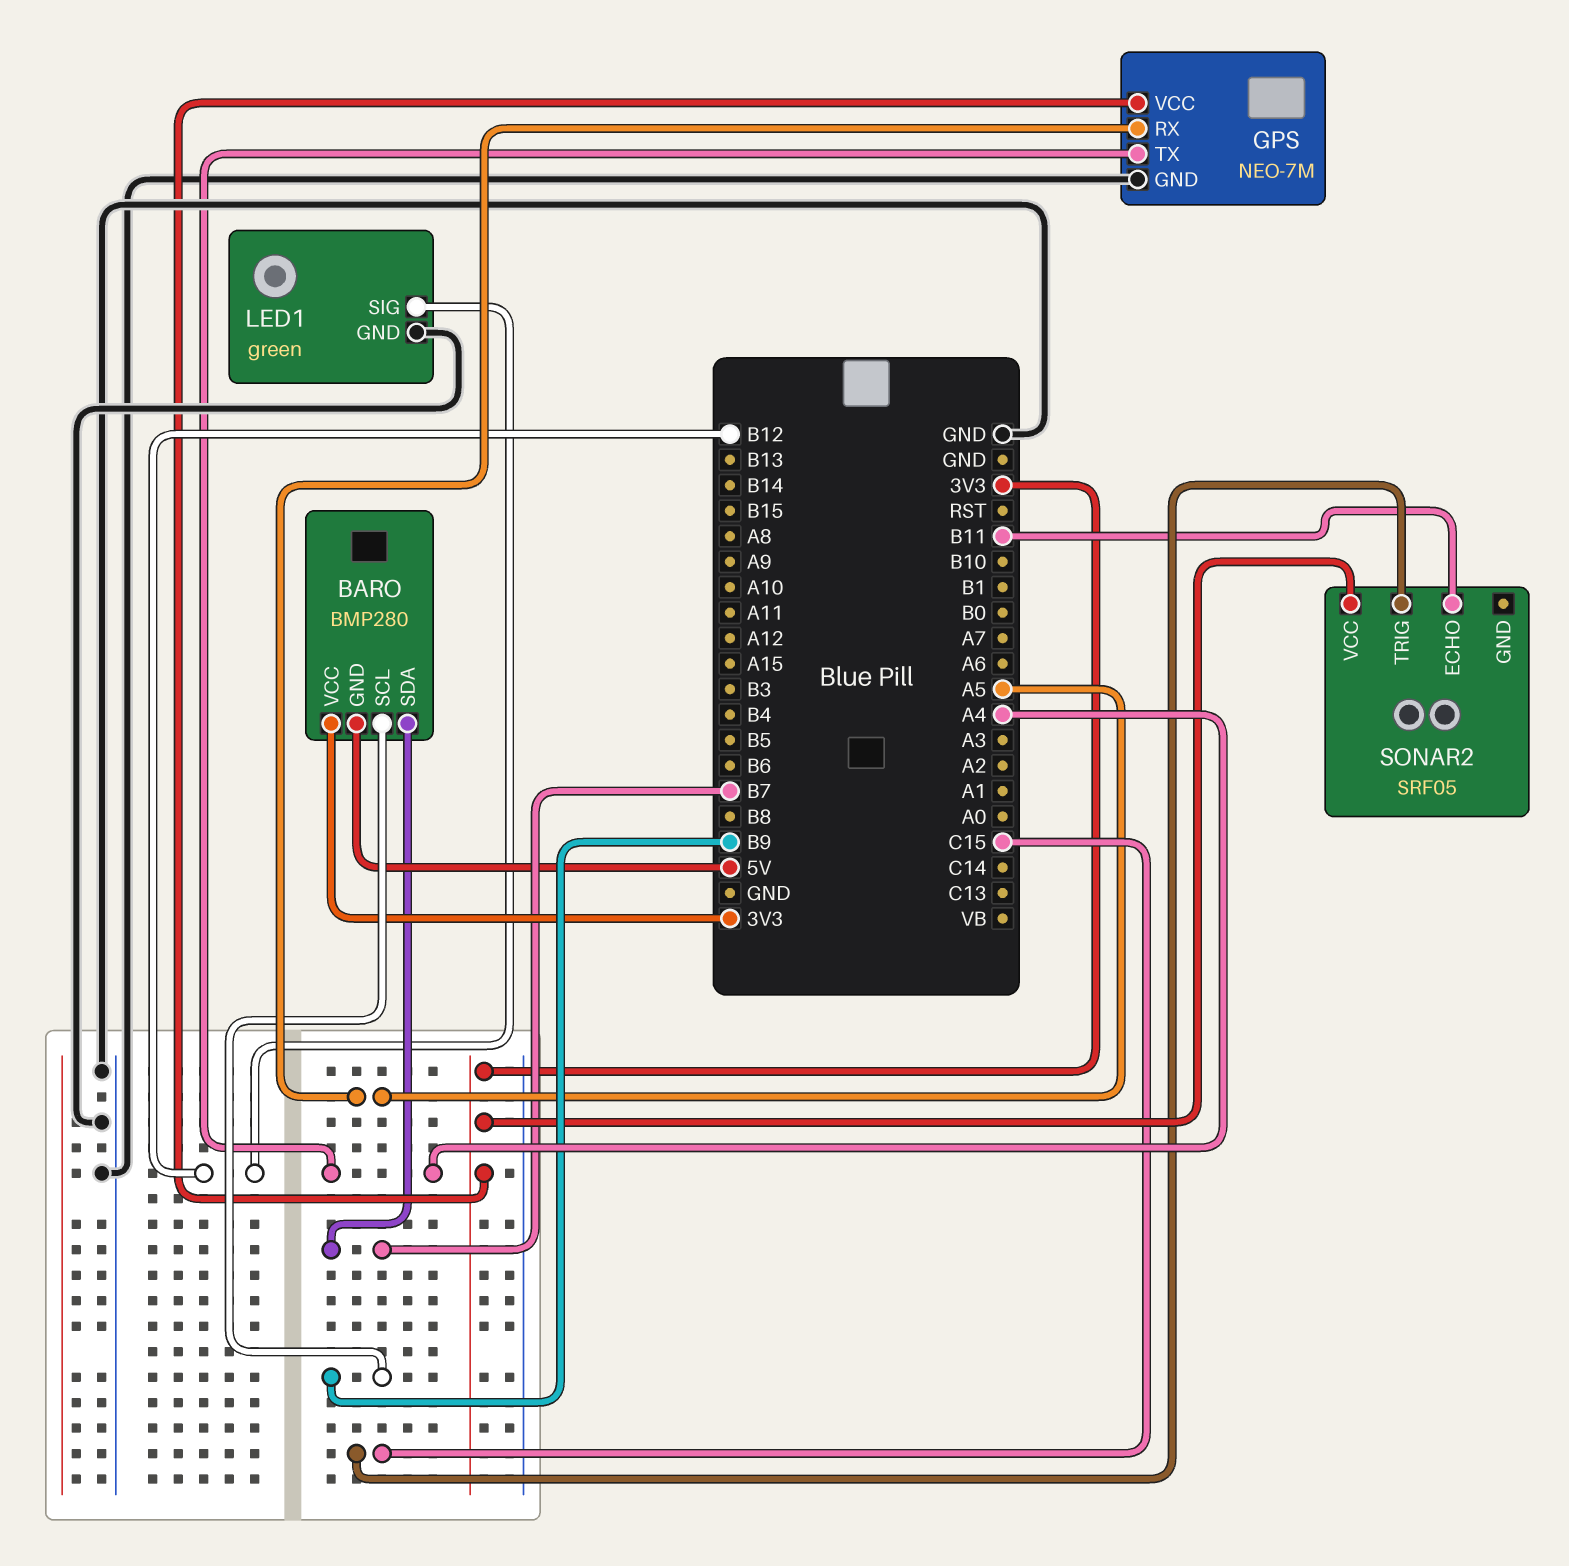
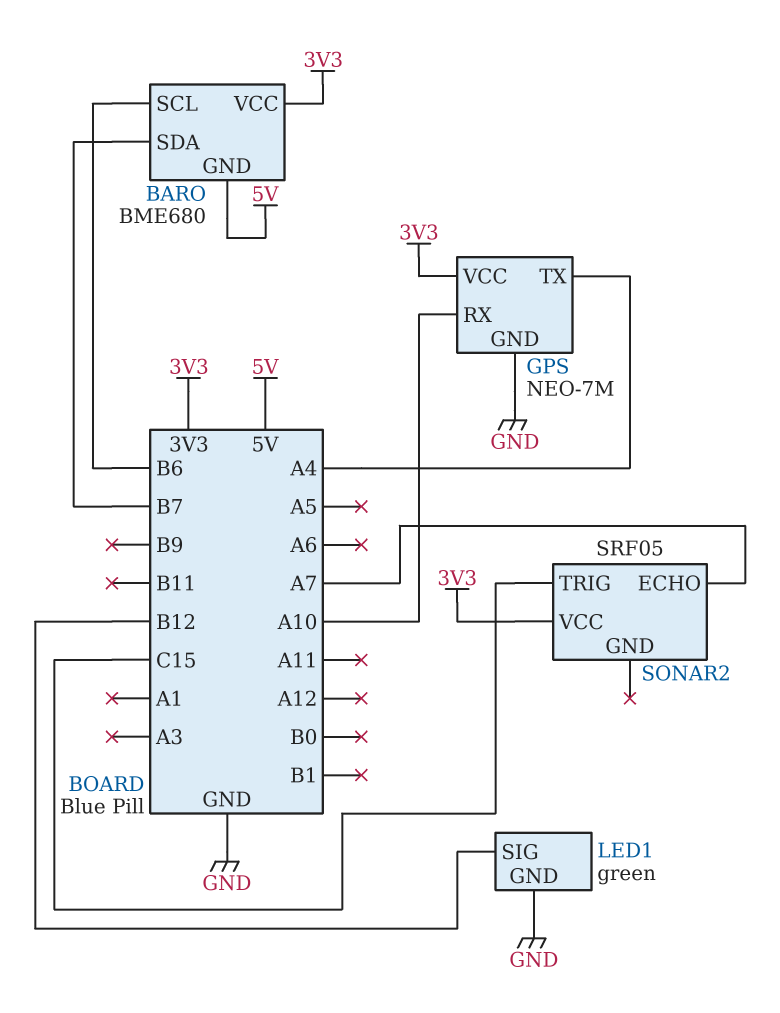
BARO: BMP280 -> BME680
BARO pin SCL: B9 -> B6
GPS pin RX: A5 -> A10
SONAR2 pin ECHO: B11 -> A7

